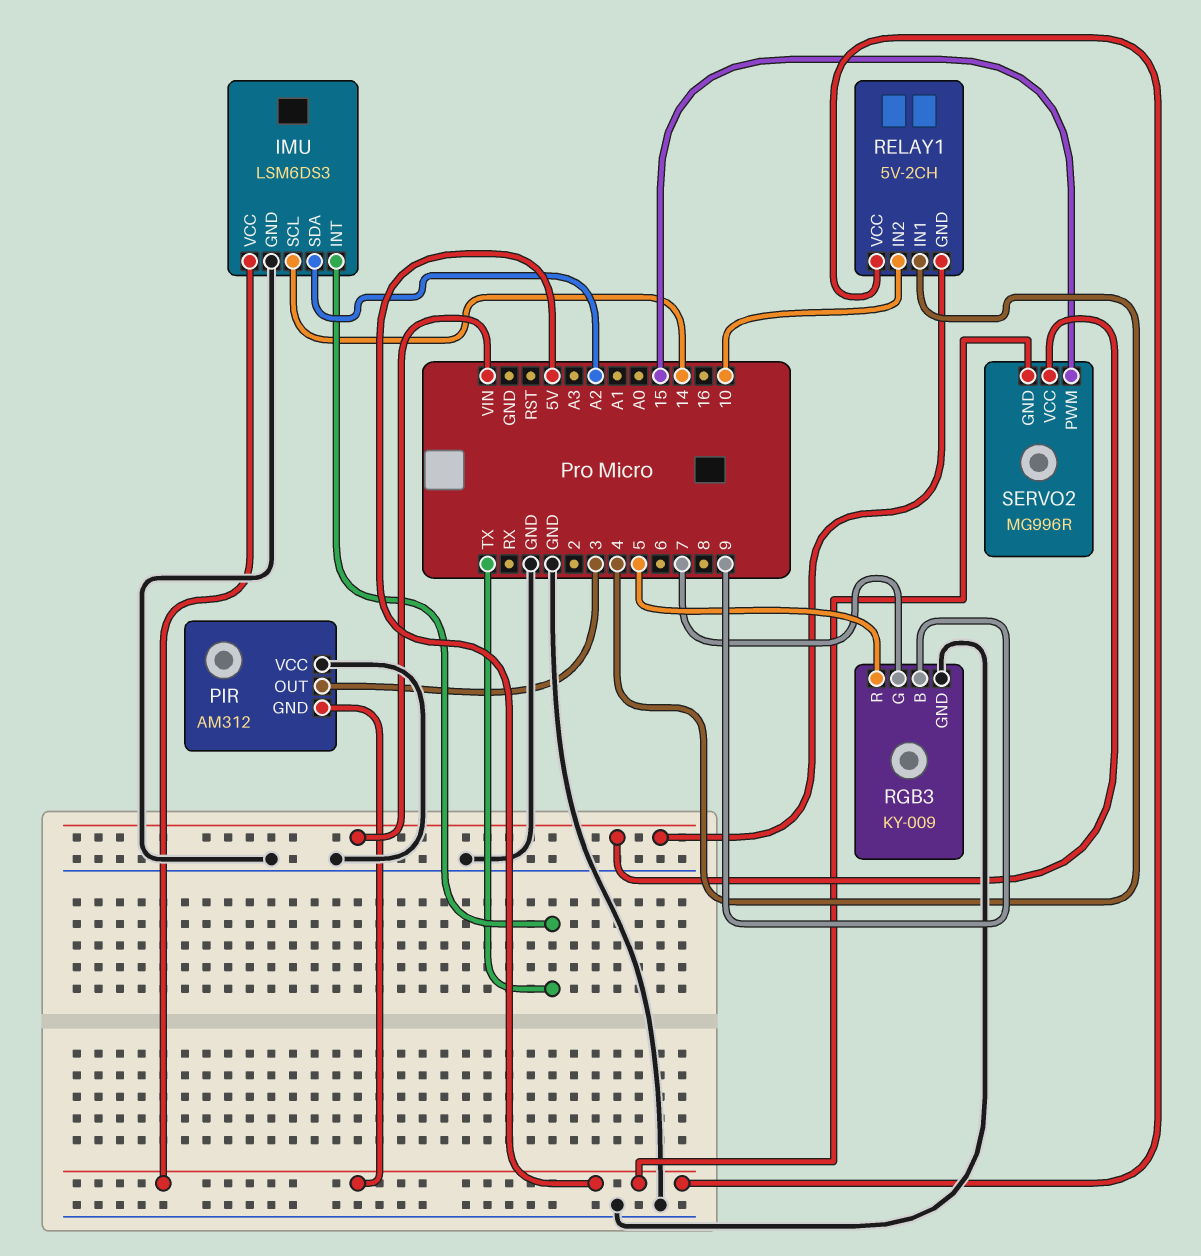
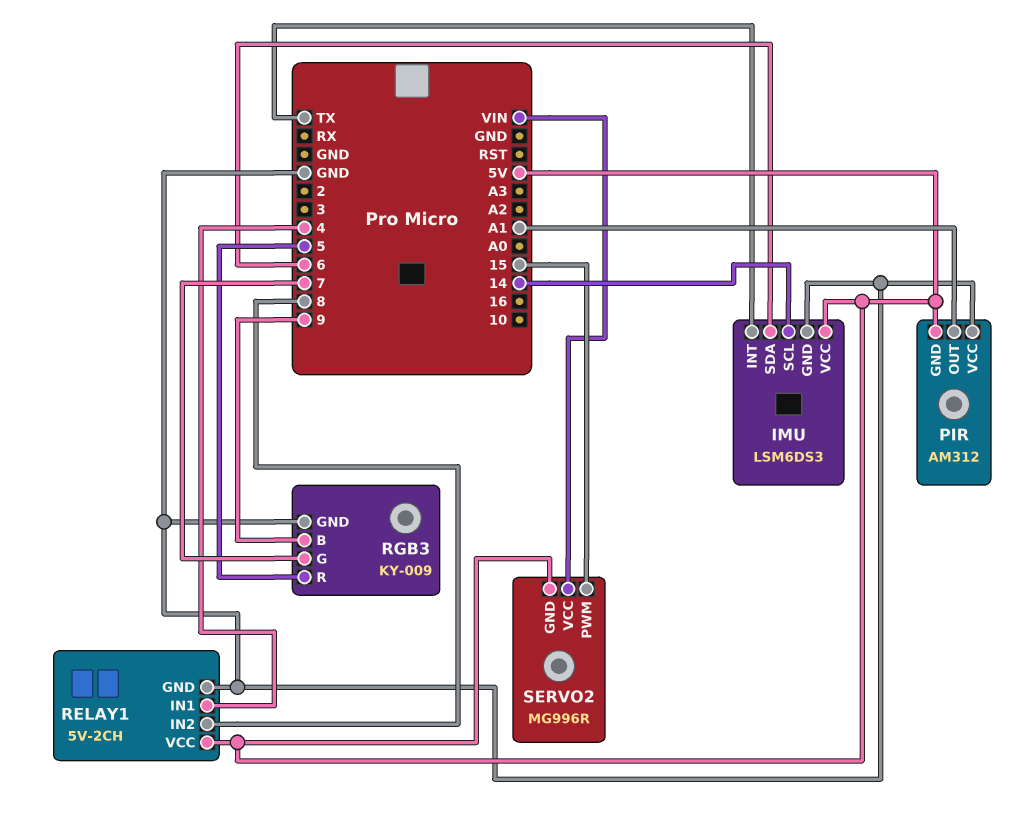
IMU pin SDA: A2 -> 6
PIR pin OUT: 3 -> A1
RELAY1 pin GND: VIN -> GND
RELAY1 pin IN2: 10 -> 8

